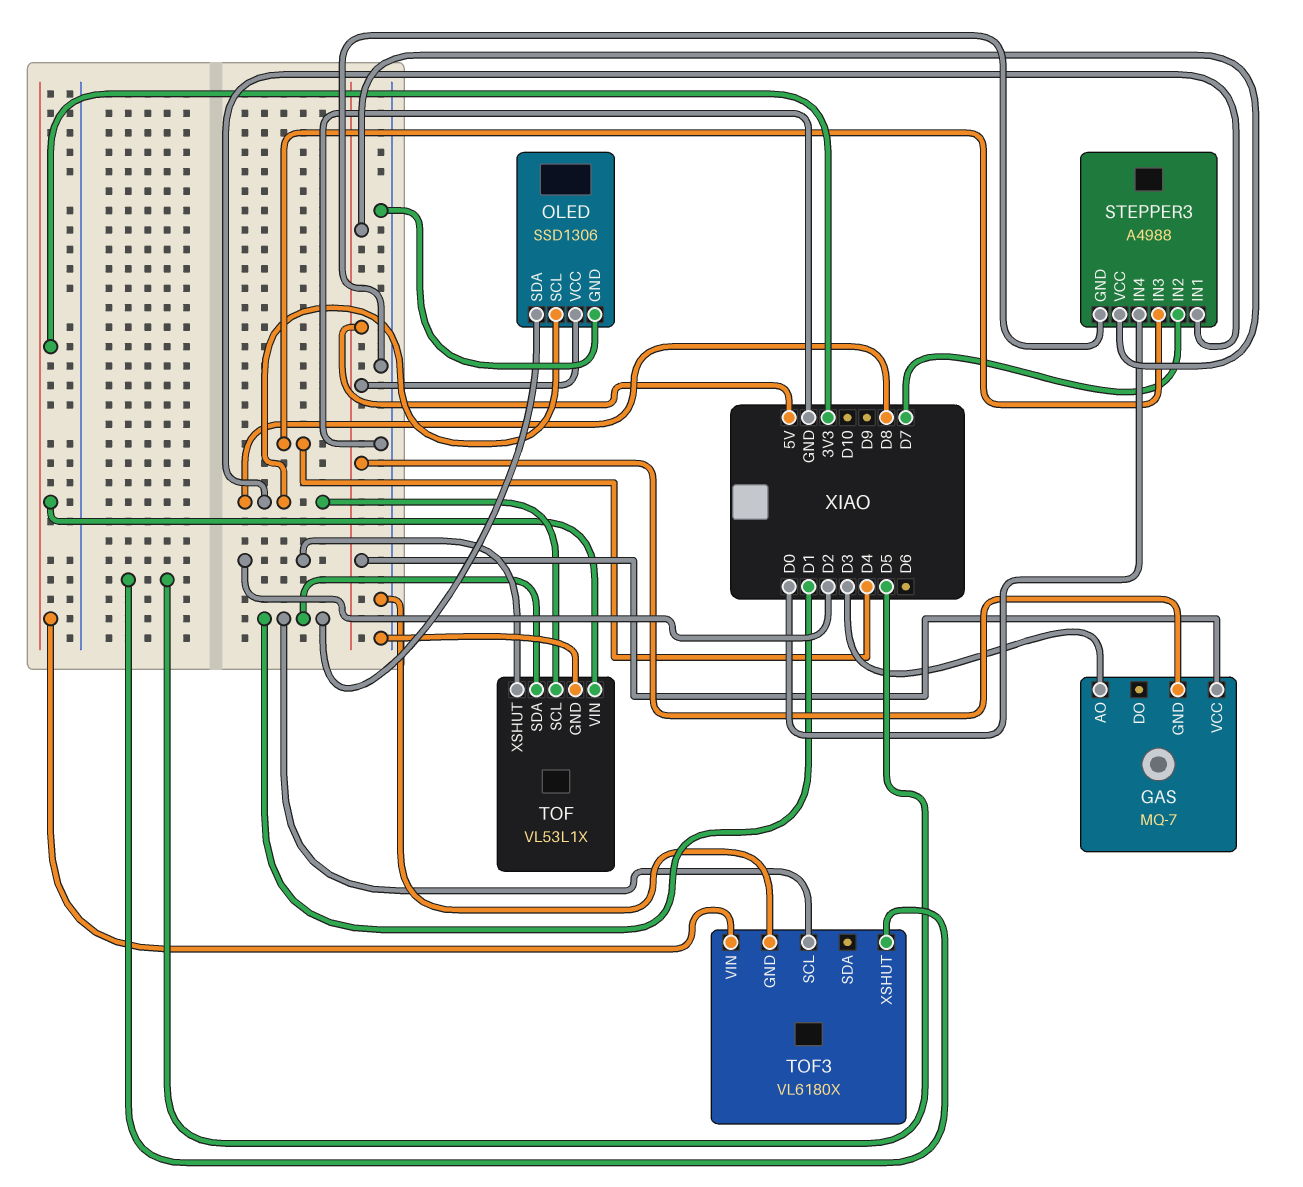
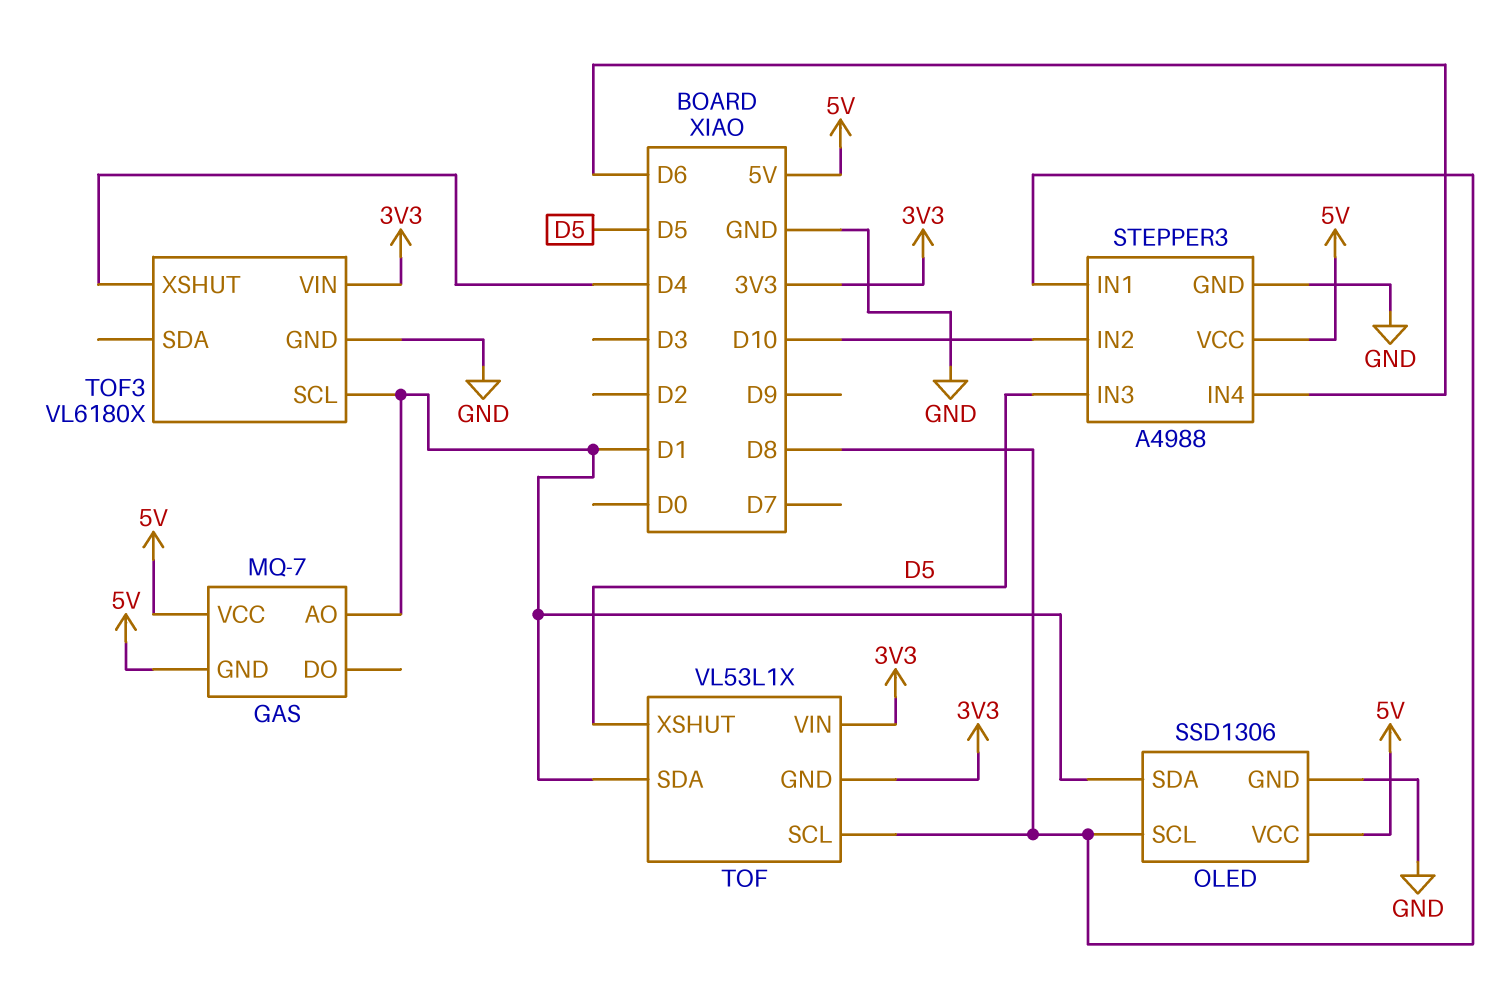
GAS pin AO: D3 -> D1
STEPPER3 pin IN2: D7 -> D10
STEPPER3 pin IN3: D4 -> D5
STEPPER3 pin IN4: D0 -> D6
TOF pin GND: GND -> 3V3
TOF pin XSHUT: D2 -> D5
TOF3 pin XSHUT: D5 -> D4

